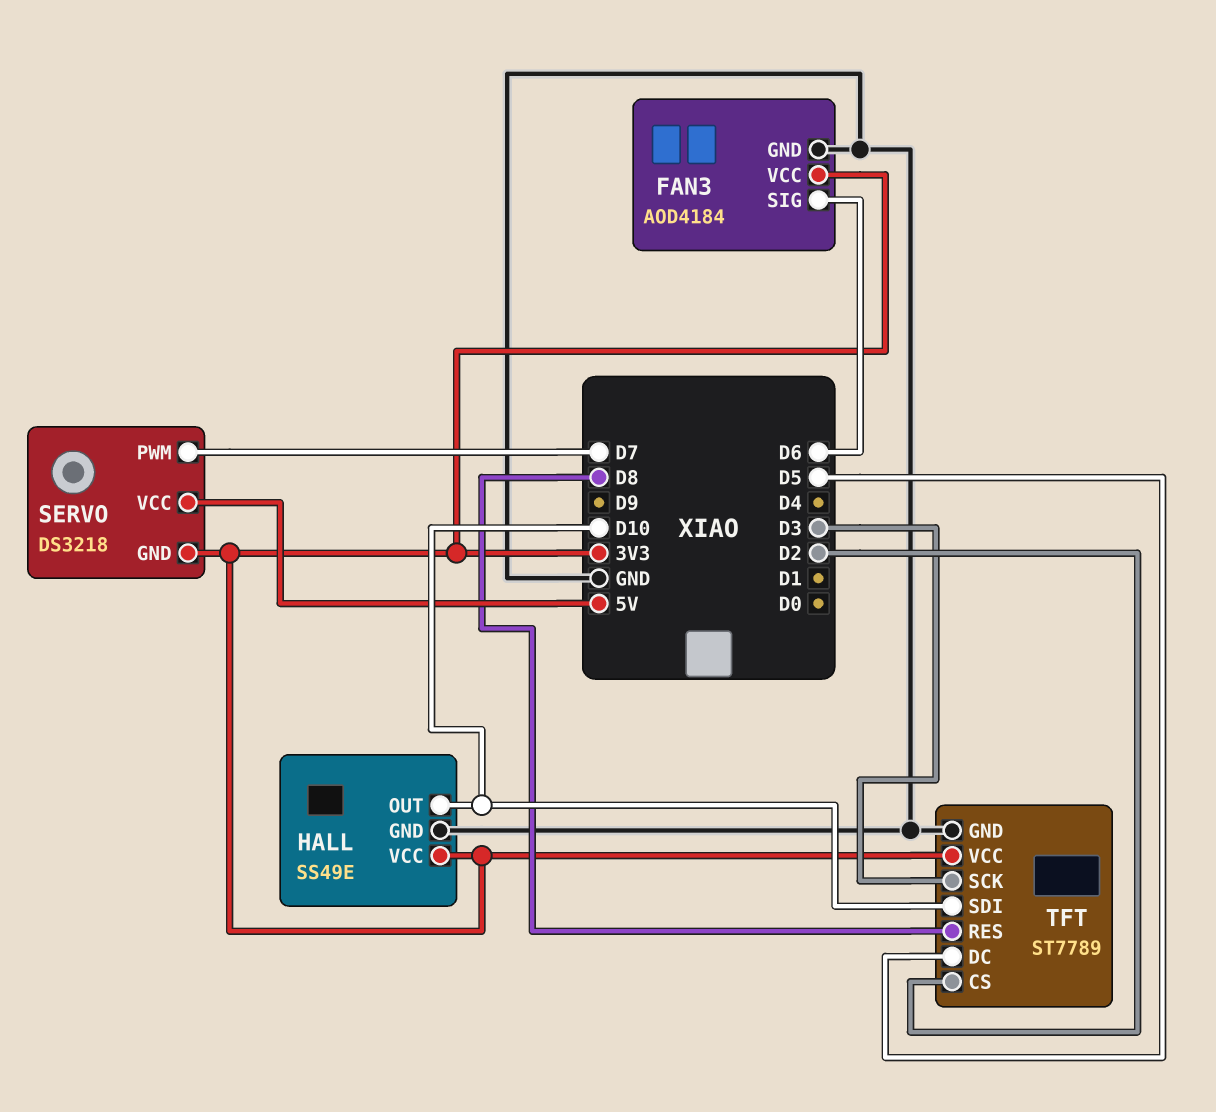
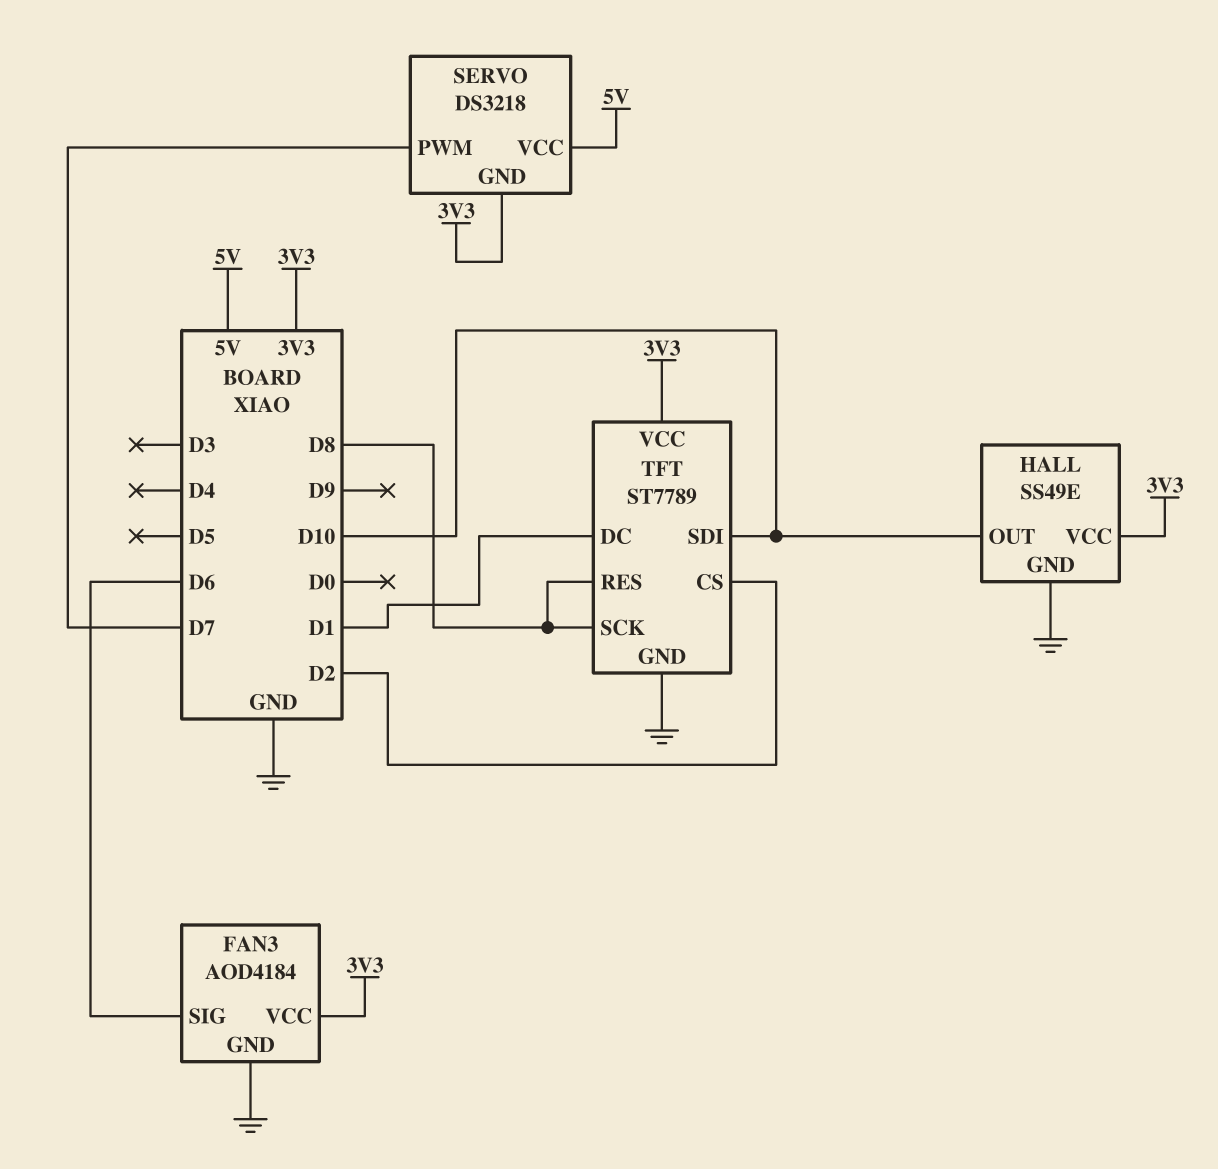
TFT pin DC: D5 -> D1
TFT pin SCK: D3 -> D8

